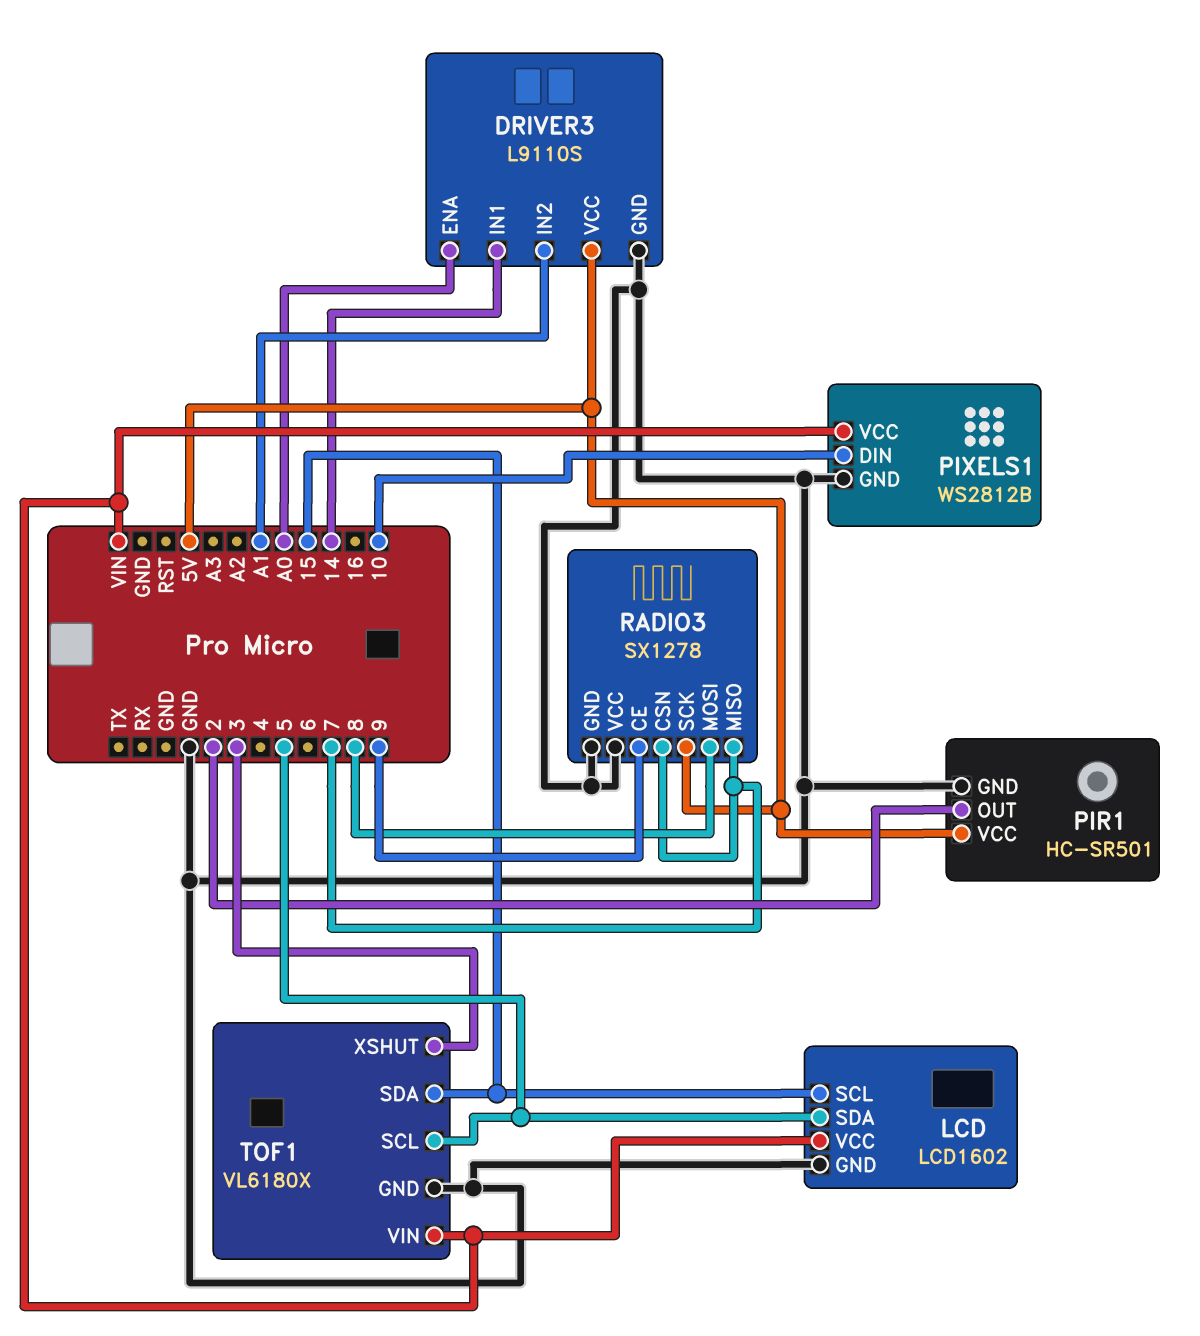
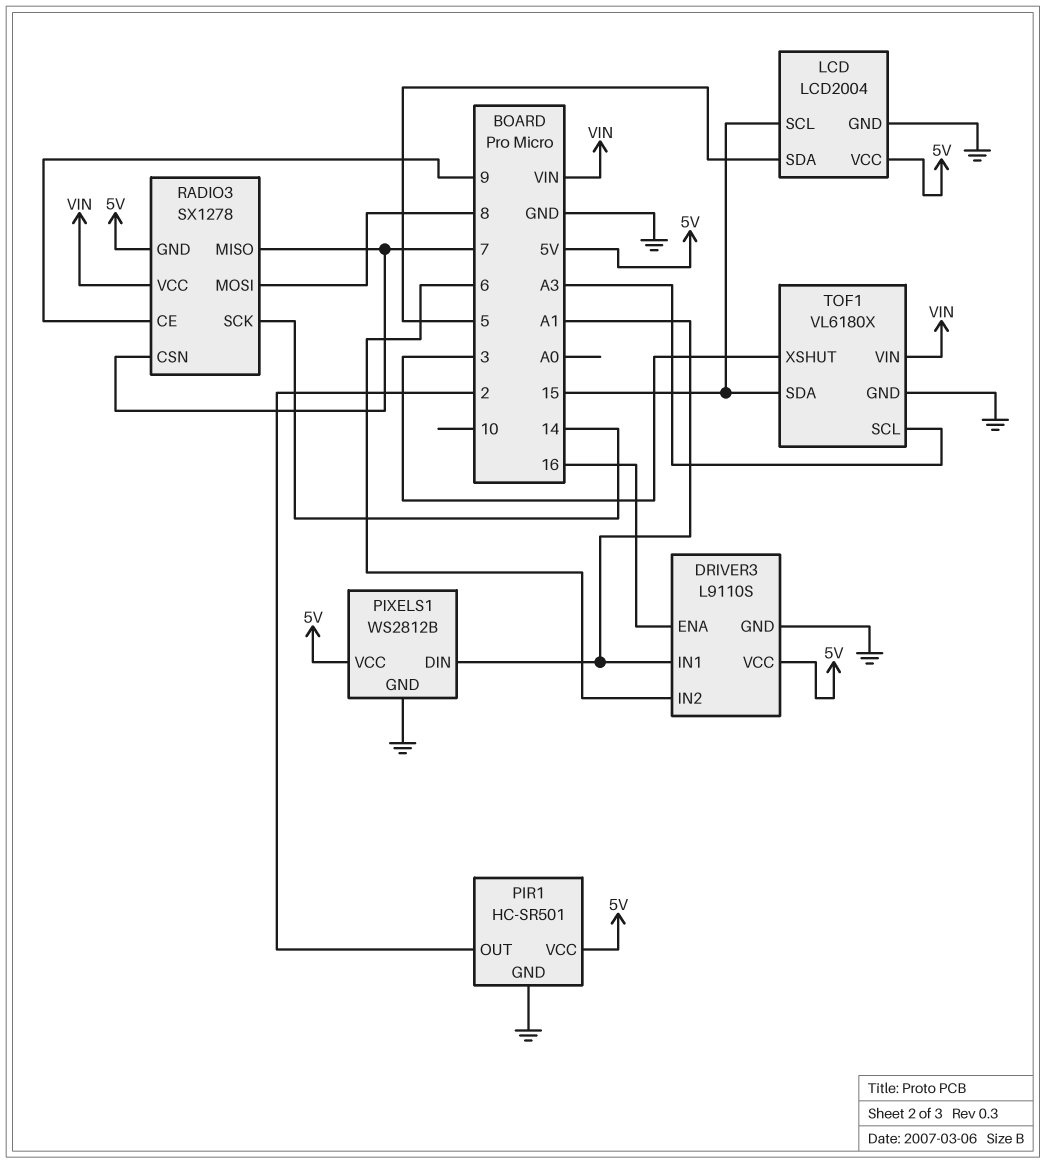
DRIVER3 pin ENA: A0 -> 16
DRIVER3 pin IN1: 14 -> A1
DRIVER3 pin IN2: A1 -> 6
LCD: LCD1602 -> LCD2004
LCD pin VCC: VIN -> 5V
PIXELS1 pin DIN: 10 -> A1
PIXELS1 pin VCC: VIN -> 5V
RADIO3 pin GND: GND -> 5V
RADIO3 pin SCK: 5V -> 14
RADIO3 pin VCC: GND -> VIN
TOF1 pin SCL: 5 -> A3

